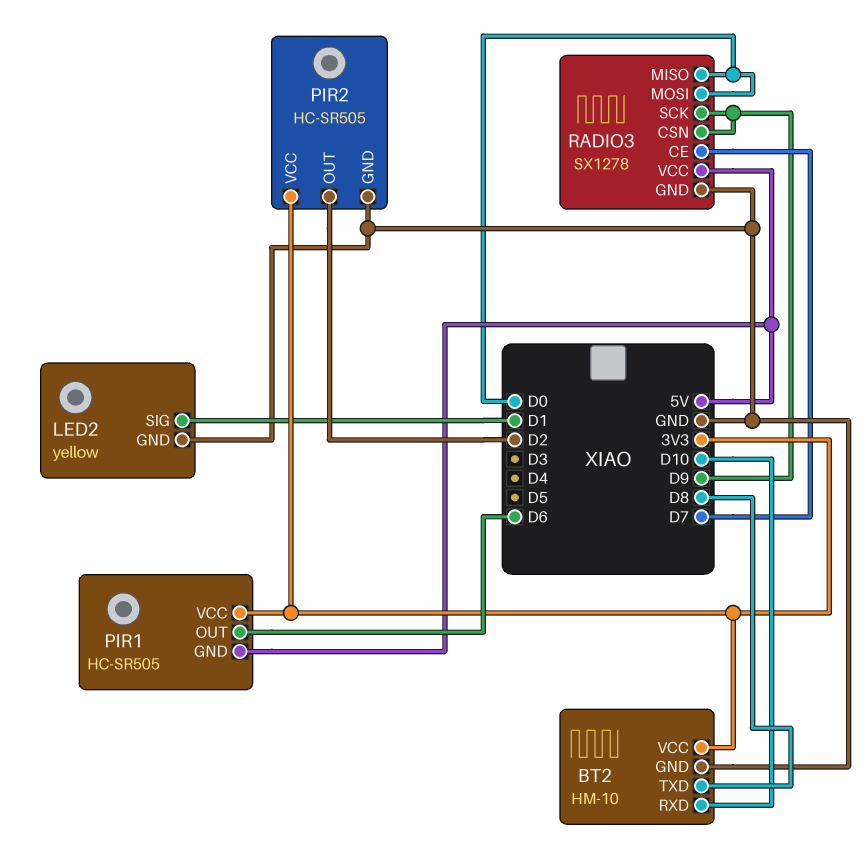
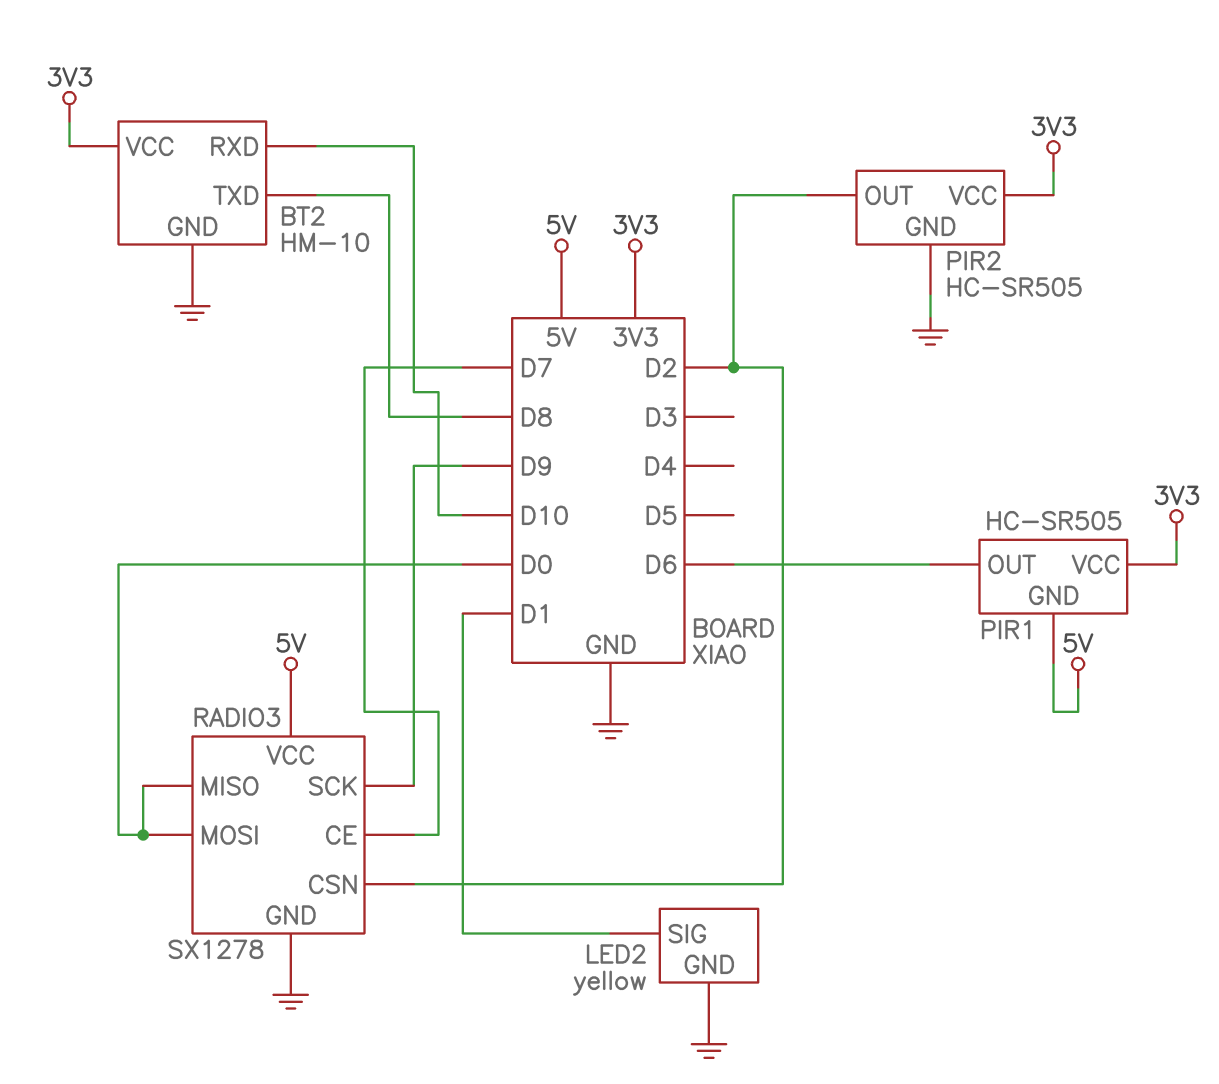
RADIO3 pin CSN: D9 -> D2

